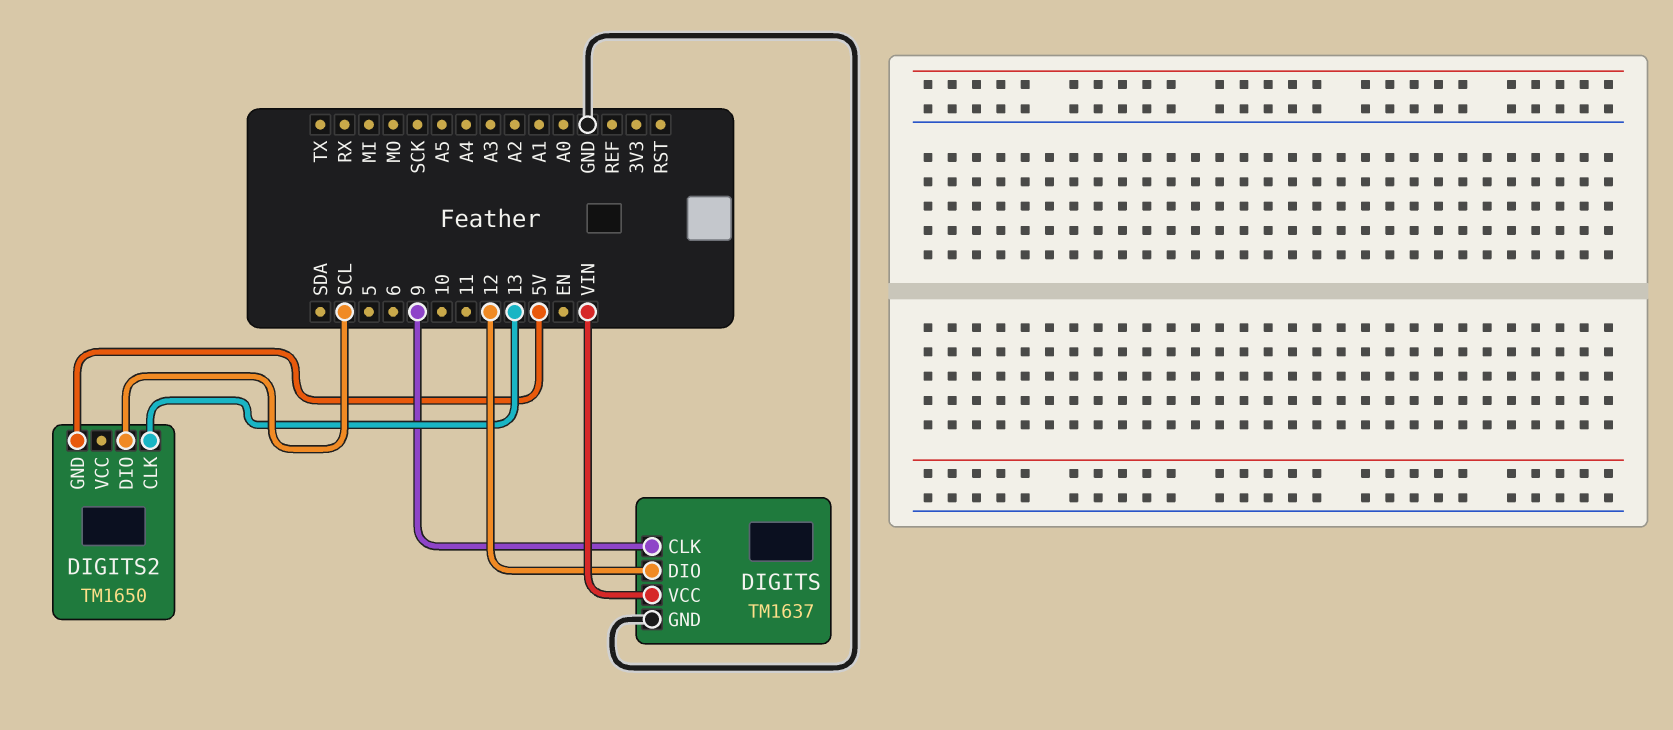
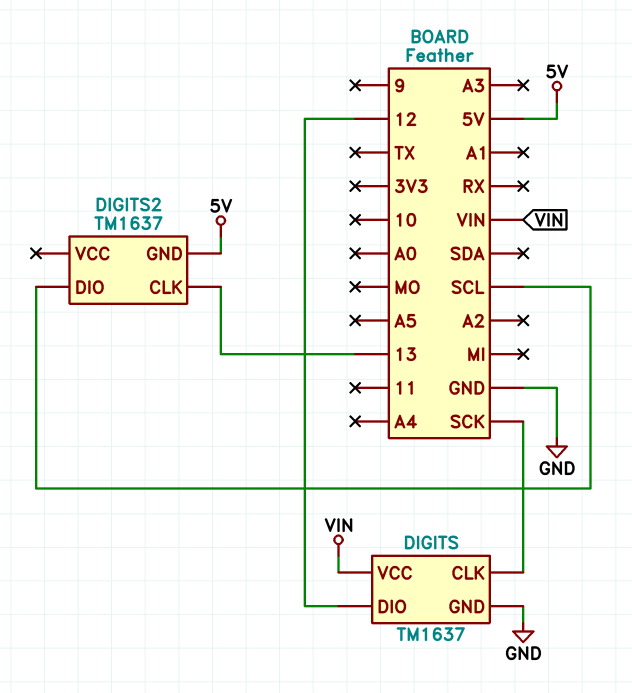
DIGITS pin CLK: 9 -> SCK
DIGITS2: TM1650 -> TM1637

